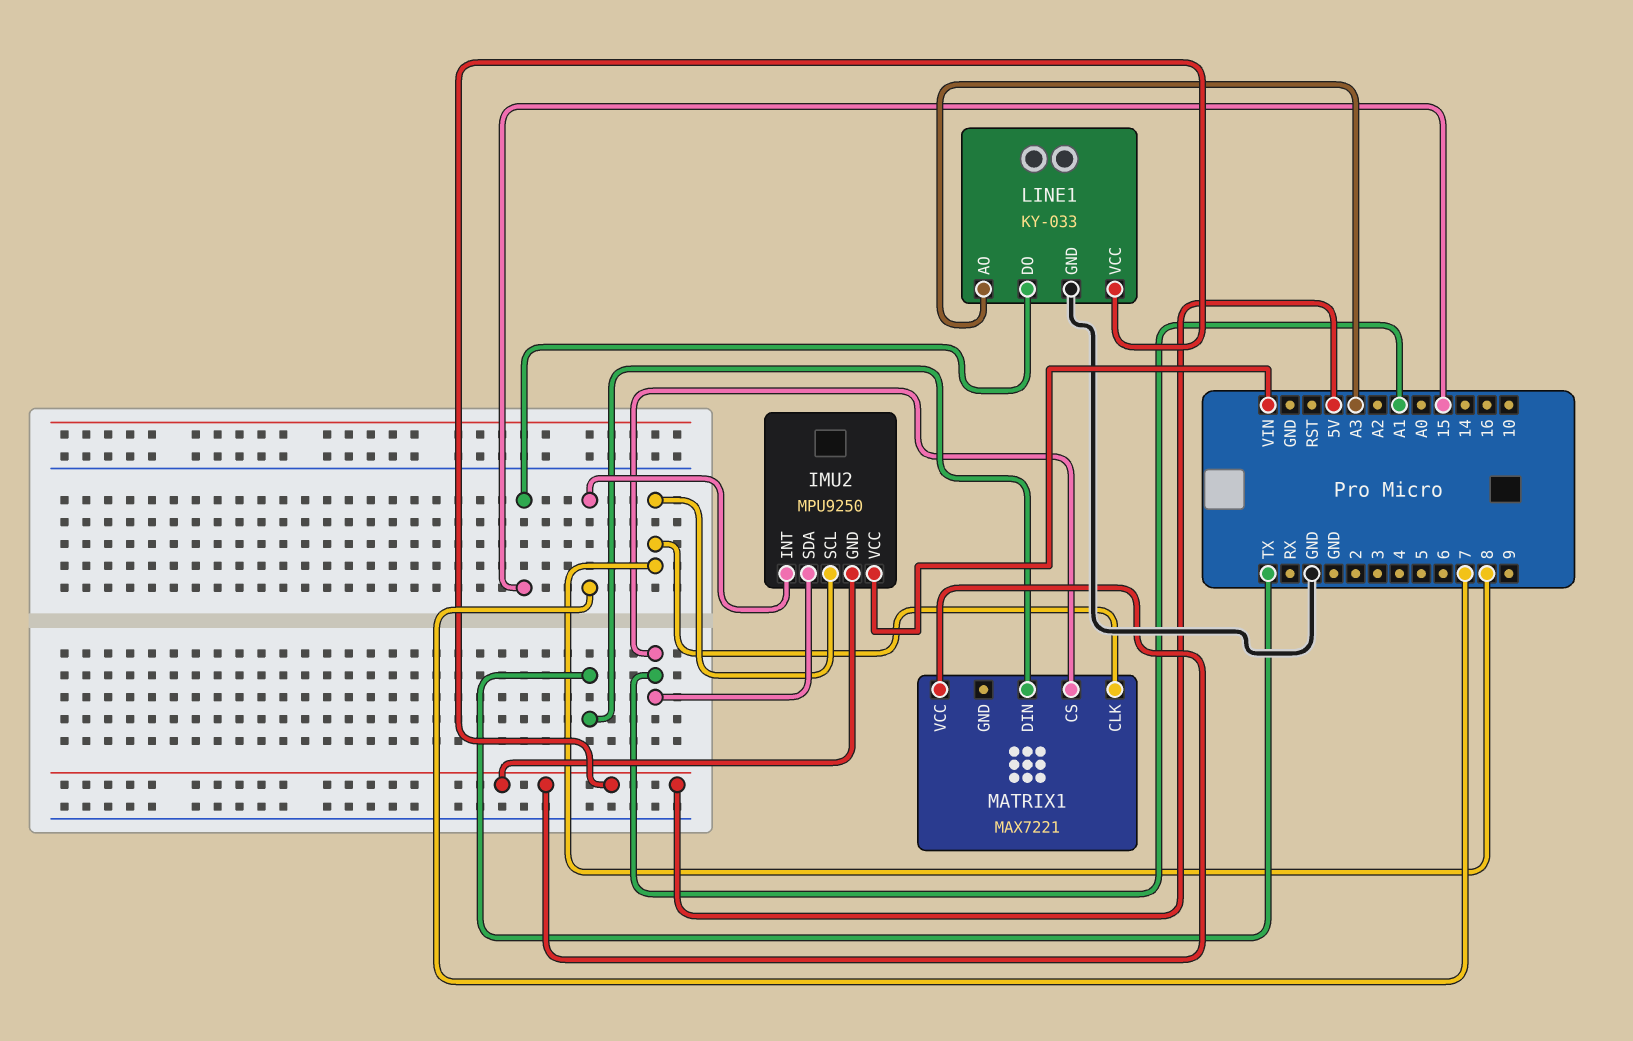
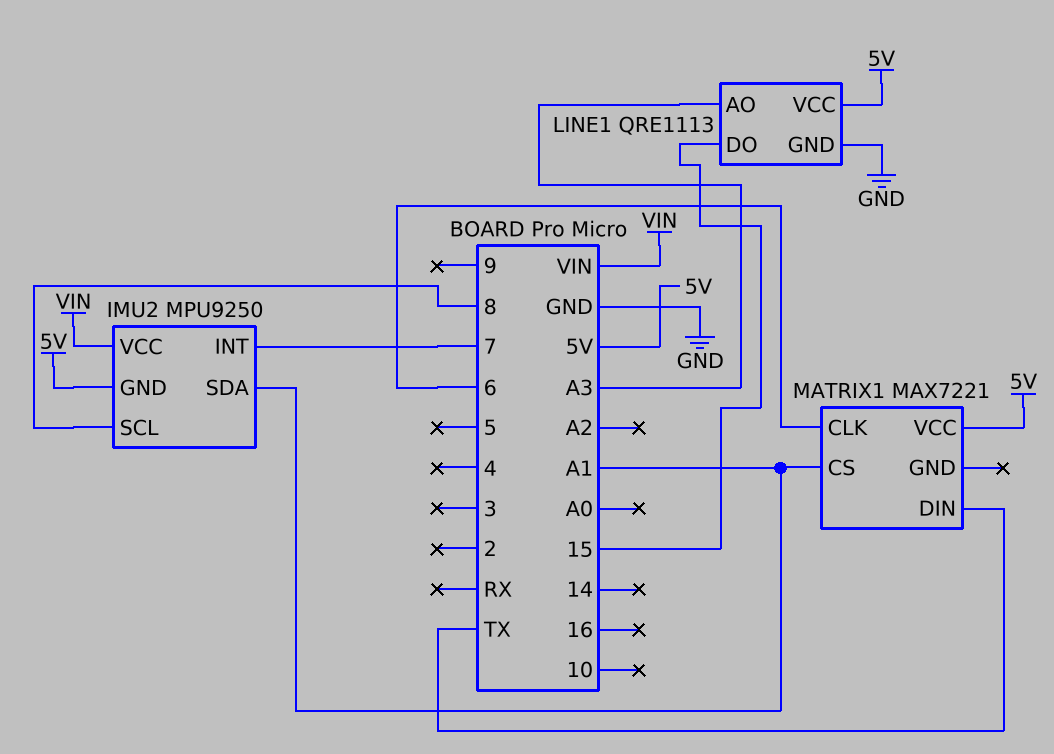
LINE1: KY-033 -> QRE1113
MATRIX1 pin CLK: 8 -> 6

